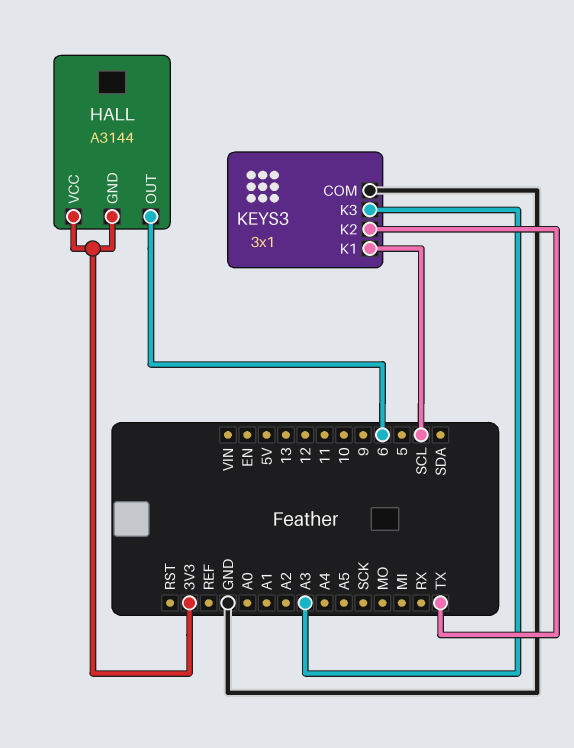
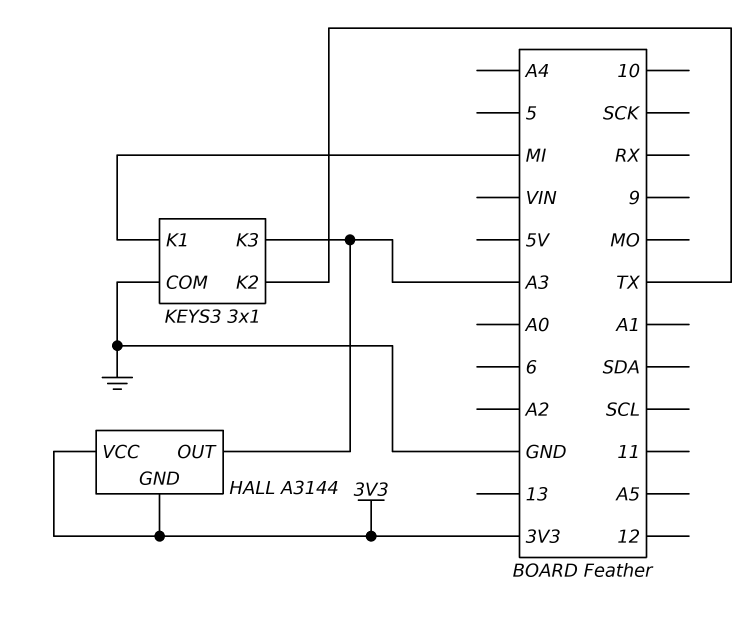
HALL pin OUT: 6 -> A3
KEYS3 pin K1: SCL -> MI

